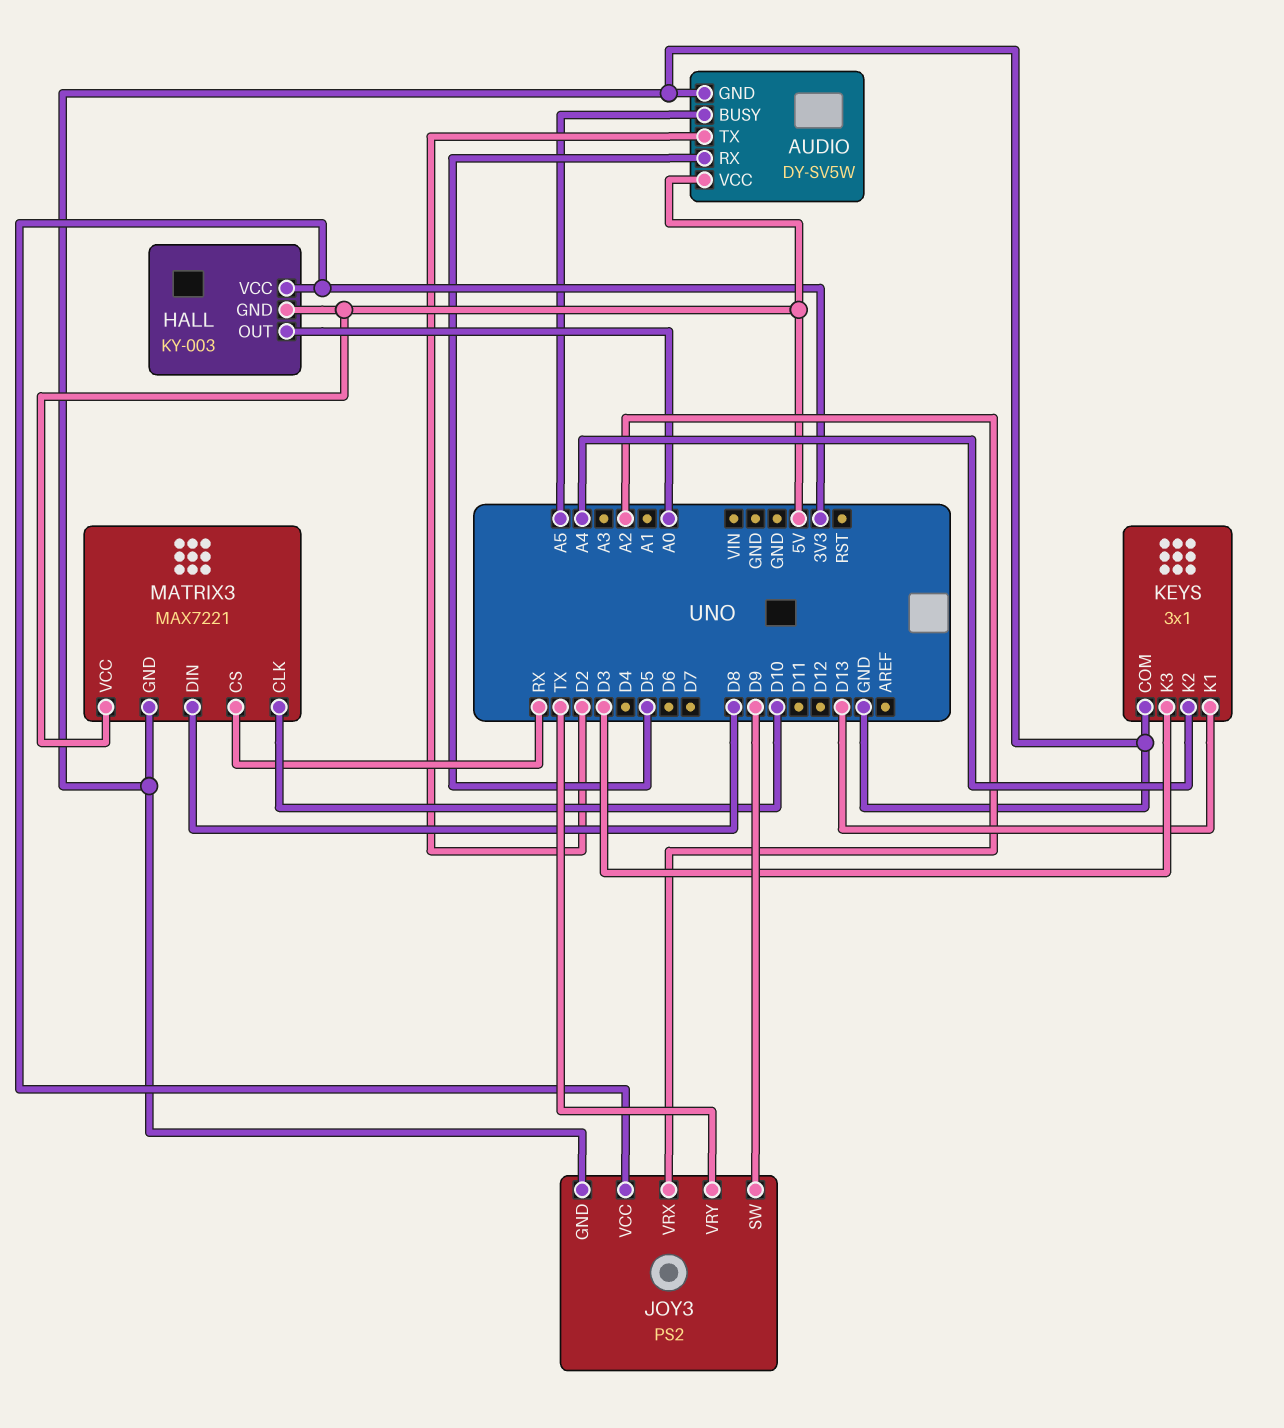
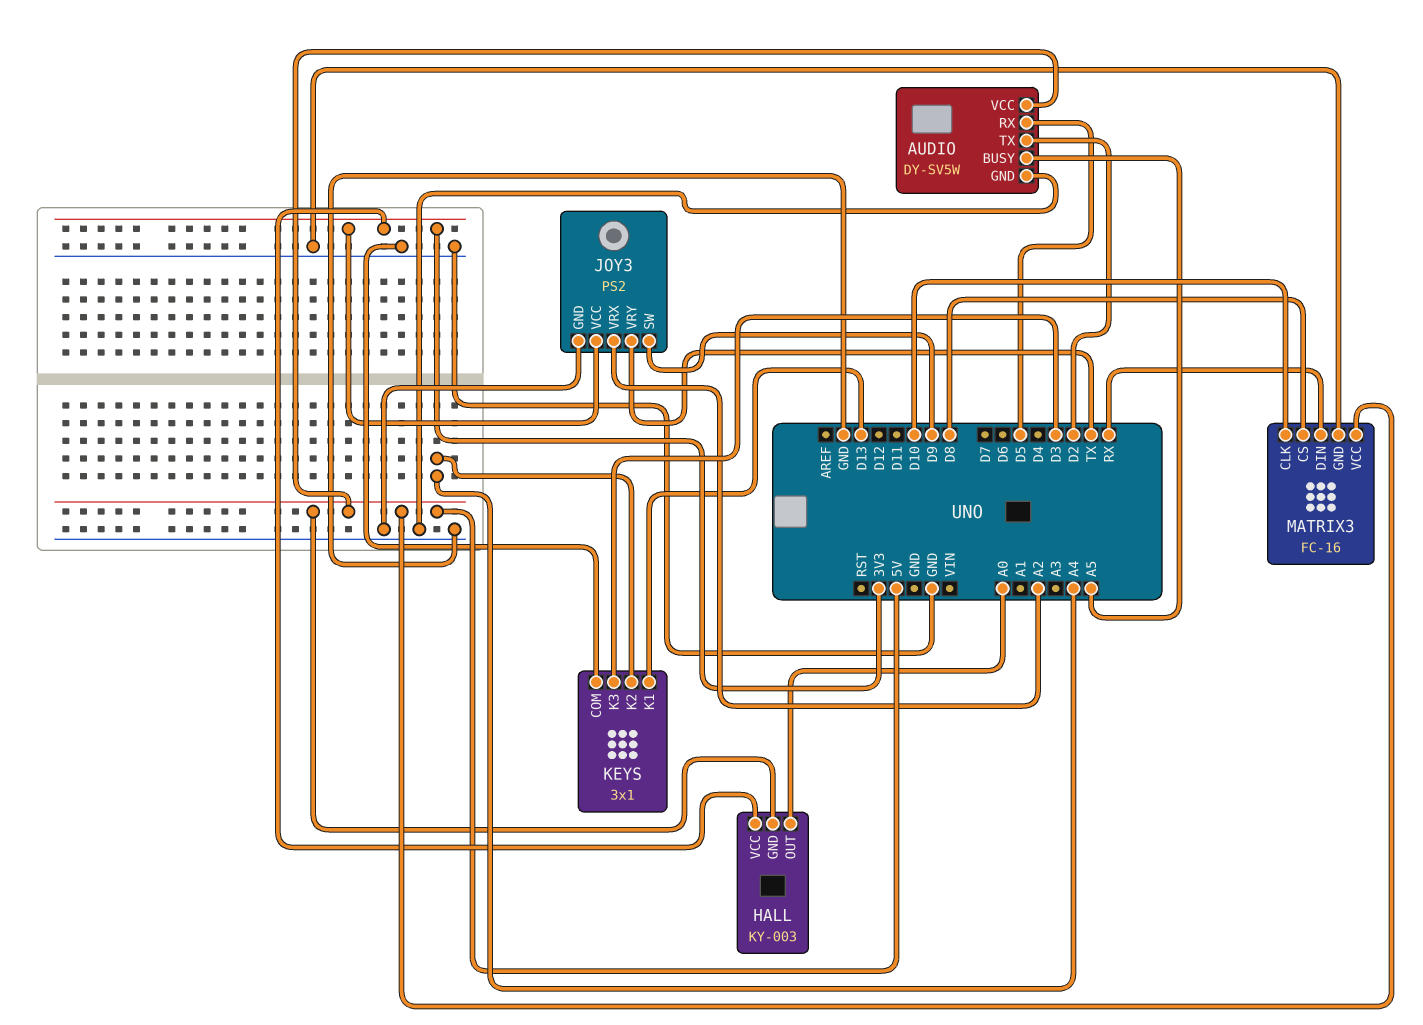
MATRIX3: MAX7221 -> FC-16
MATRIX3 pin CS: RX -> D8
MATRIX3 pin DIN: D8 -> RX

